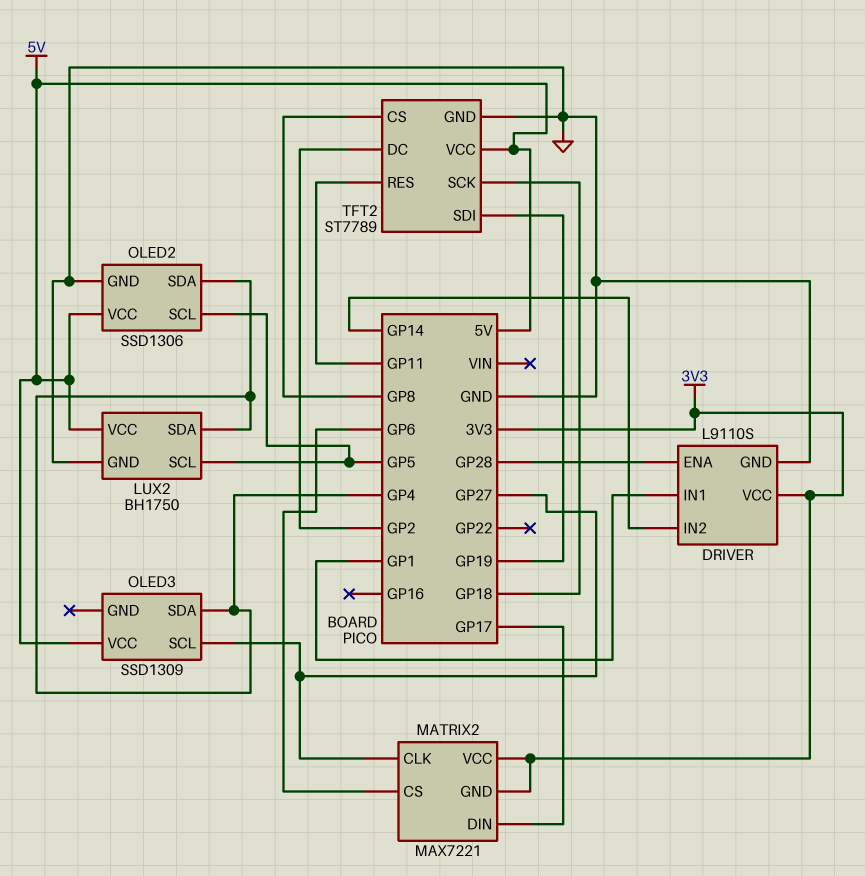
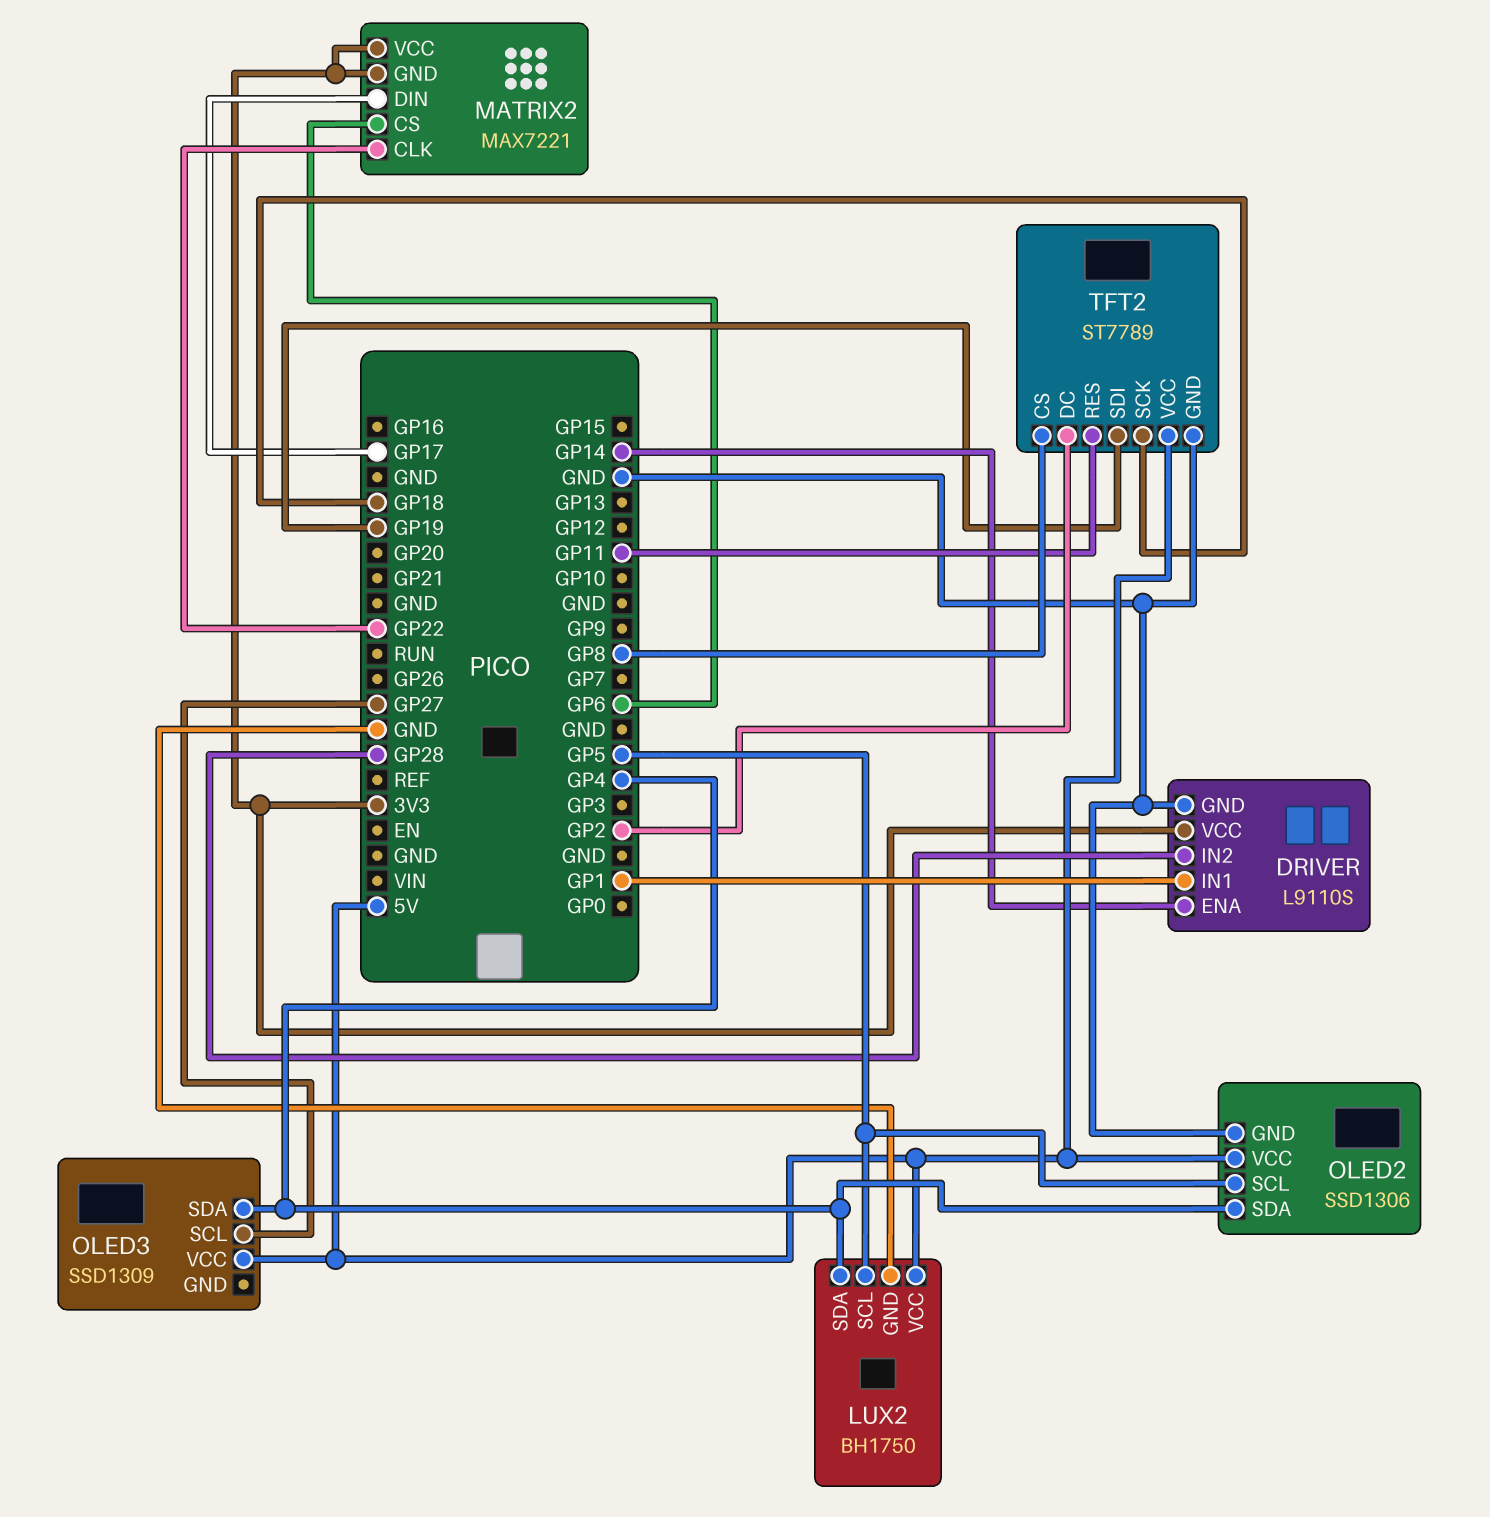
DRIVER pin ENA: GP28 -> GP14
DRIVER pin IN2: GP14 -> GP28
MATRIX2 pin CLK: GP27 -> GP22

